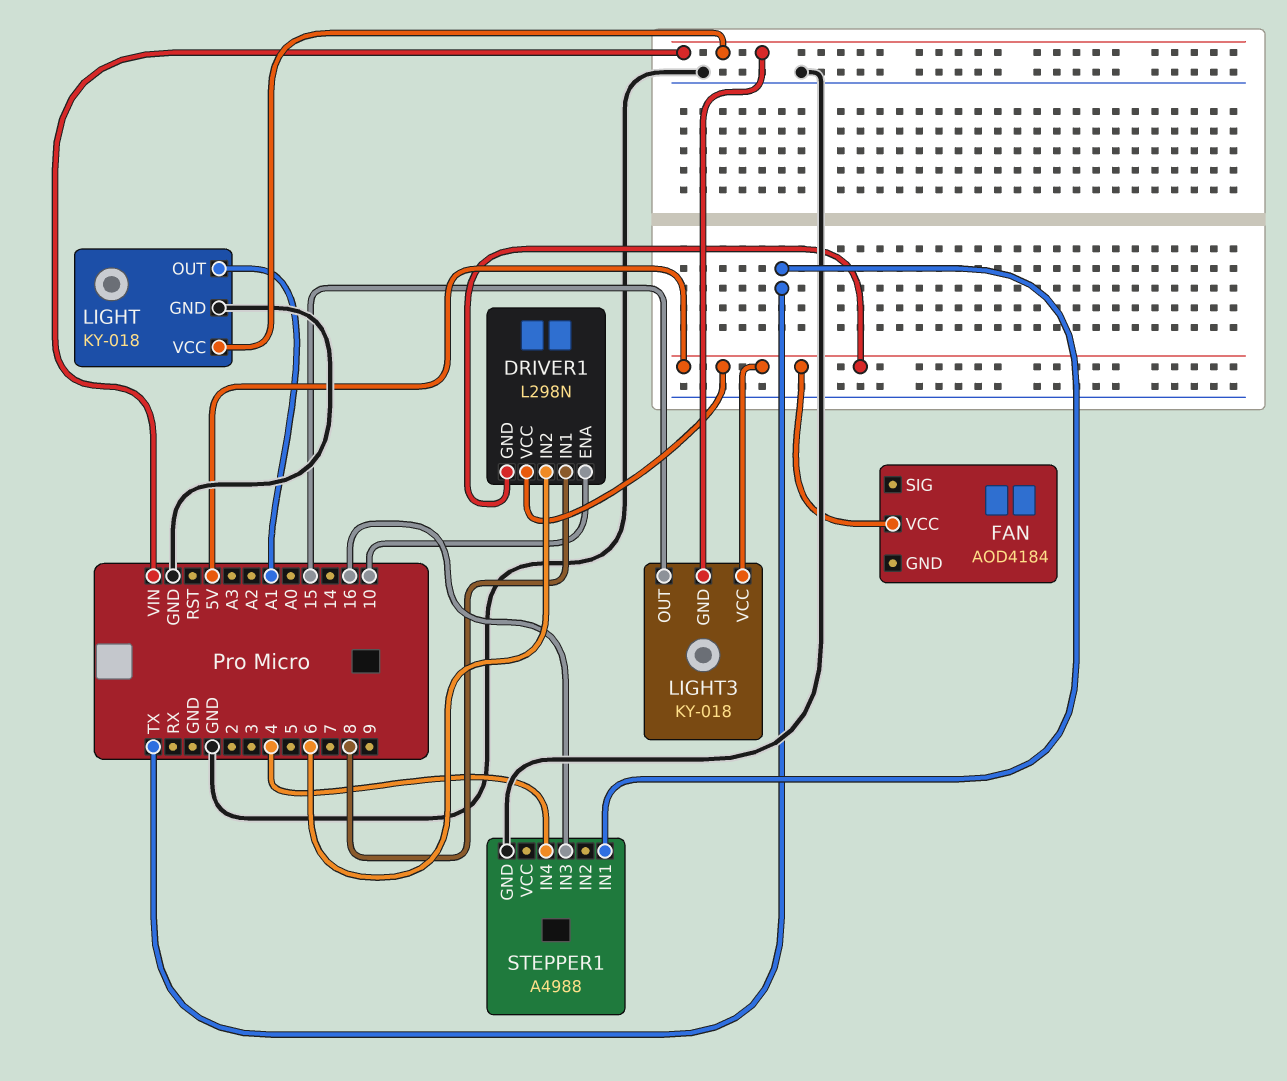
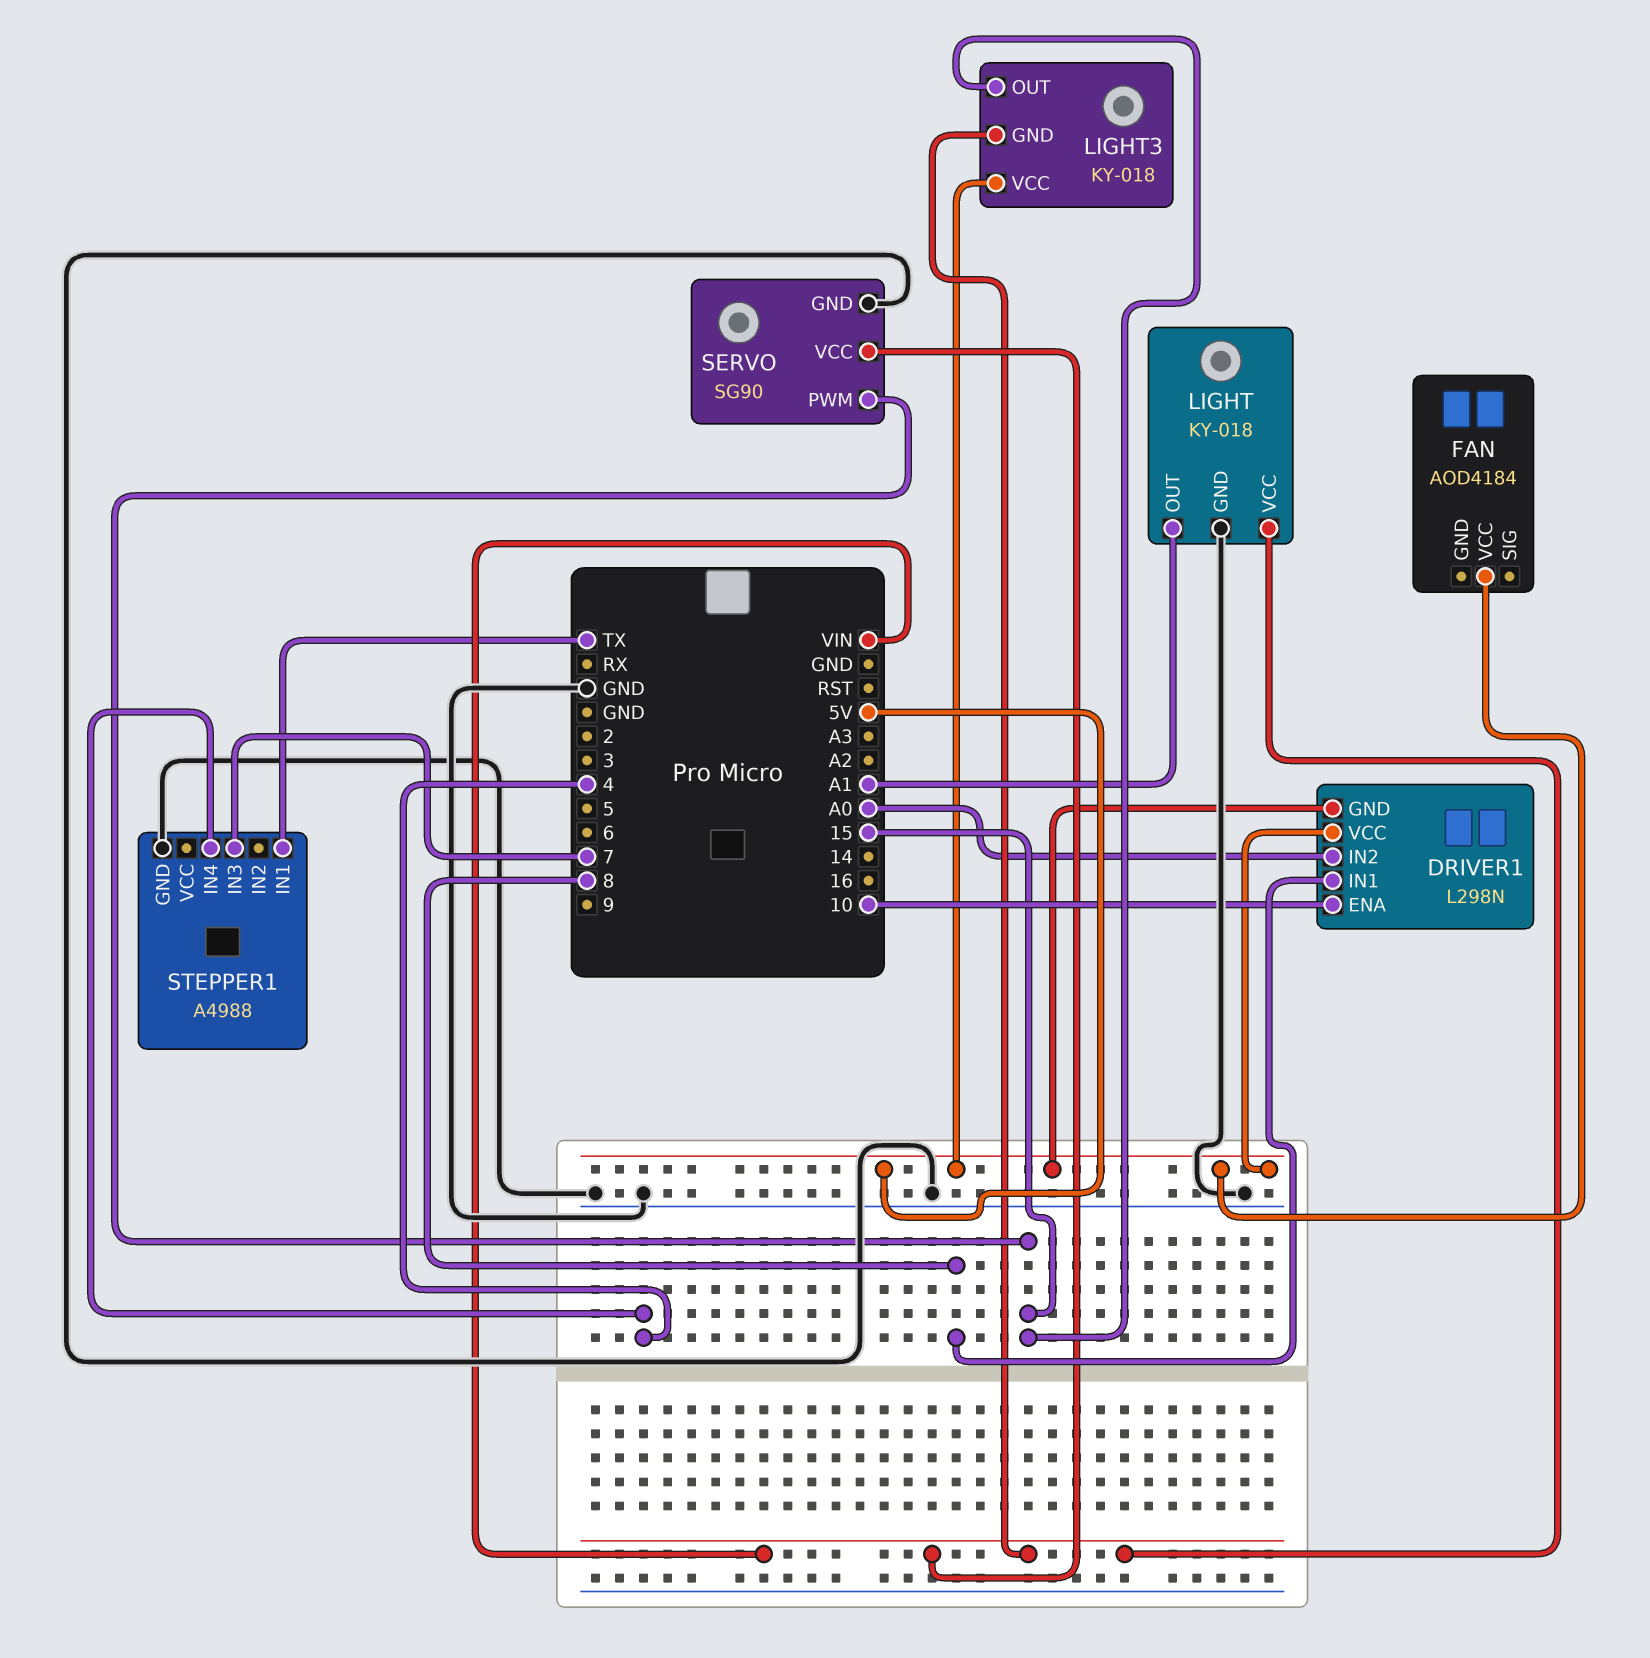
DRIVER1 pin IN2: 6 -> A0
SERVO: none -> SG90
SERVO pin GND: none -> GND
SERVO pin PWM: none -> 15
SERVO pin VCC: none -> VIN
STEPPER1 pin IN3: 16 -> 7

